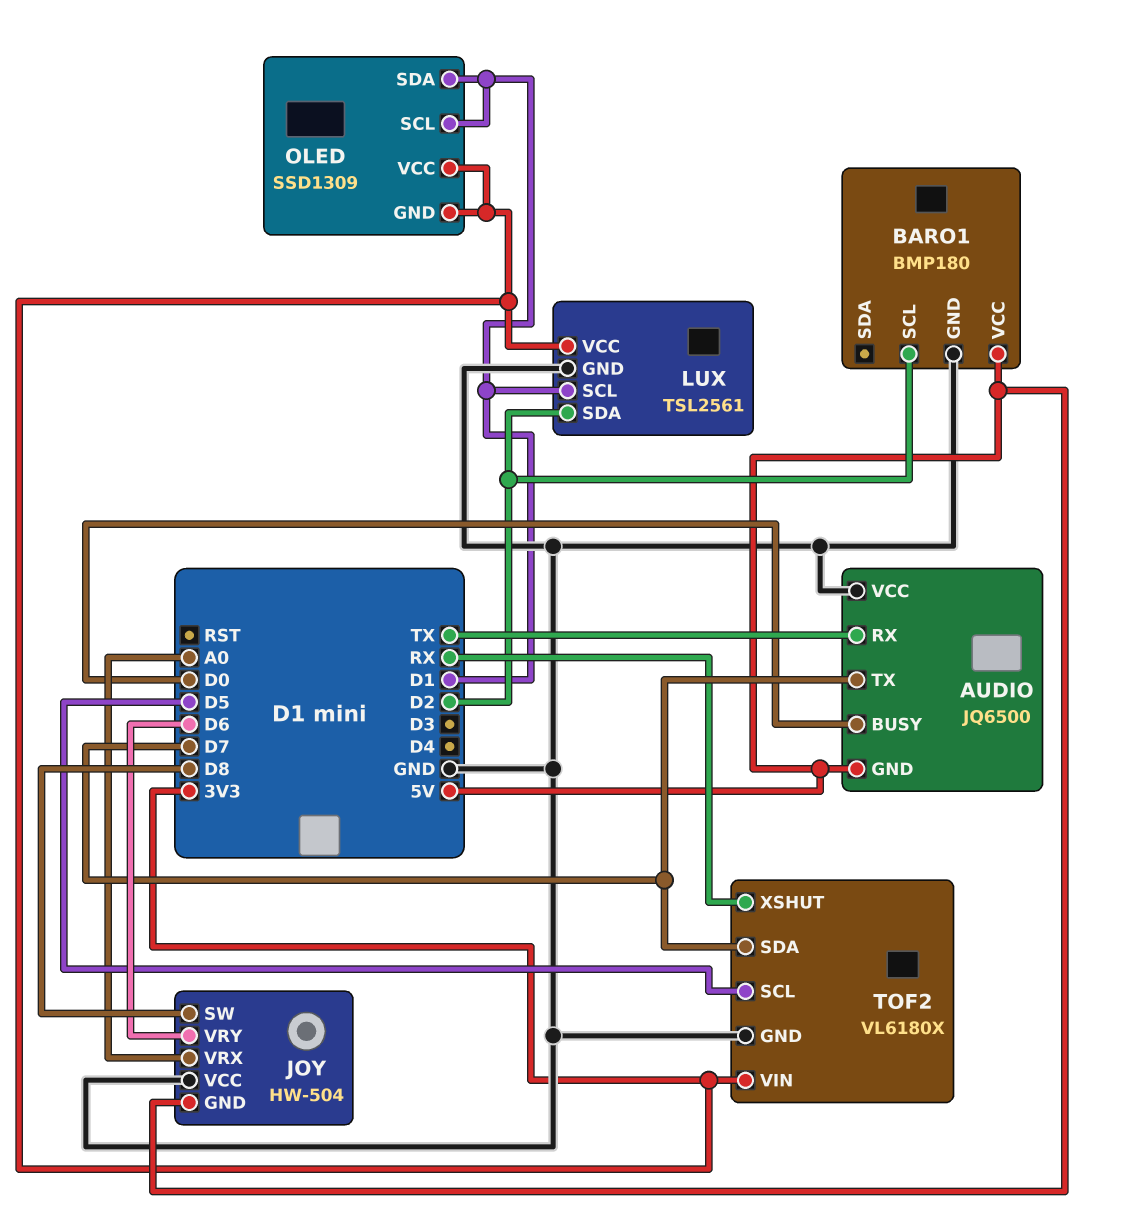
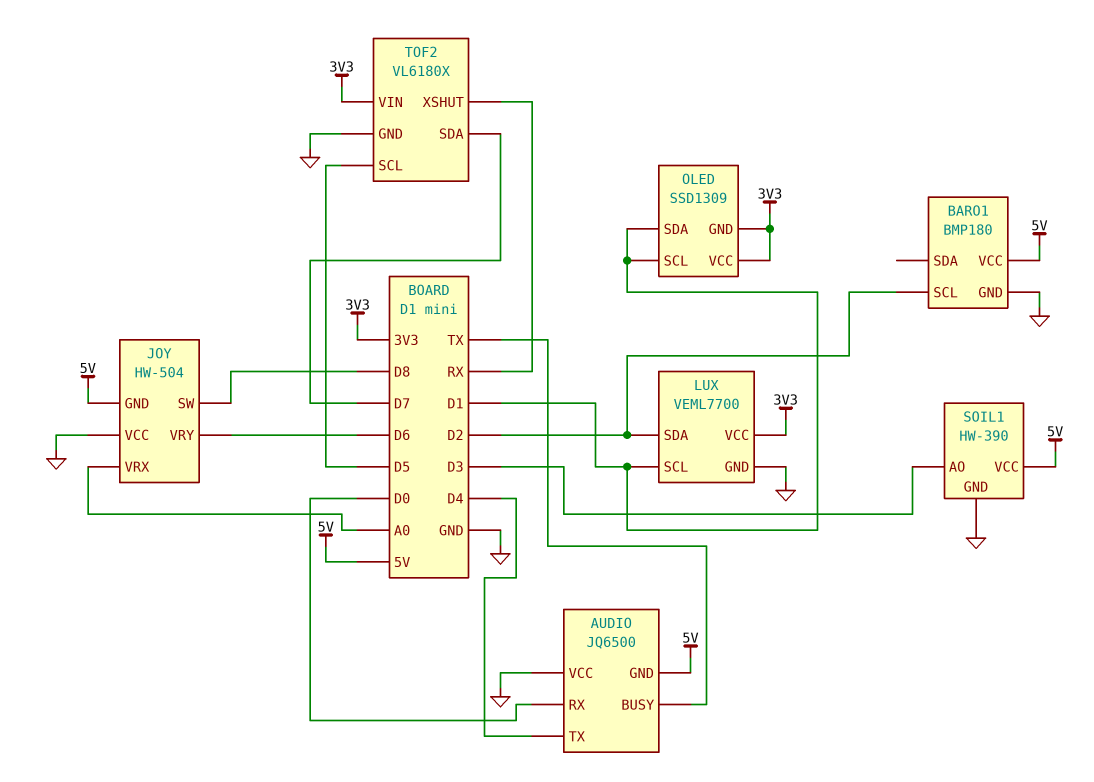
AUDIO pin BUSY: D0 -> TX
AUDIO pin RX: TX -> D0
AUDIO pin TX: D7 -> D4
LUX: TSL2561 -> VEML7700
SOIL1: none -> HW-390
SOIL1 pin AO: none -> D3
SOIL1 pin GND: none -> GND
SOIL1 pin VCC: none -> 5V

